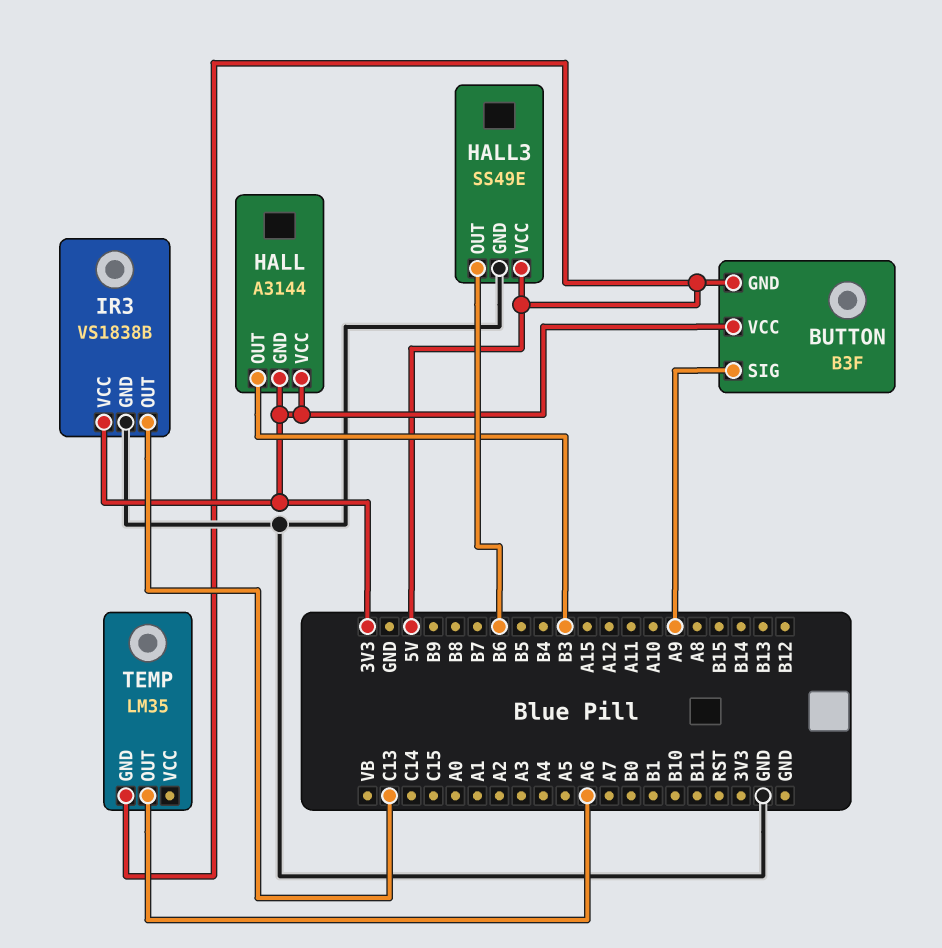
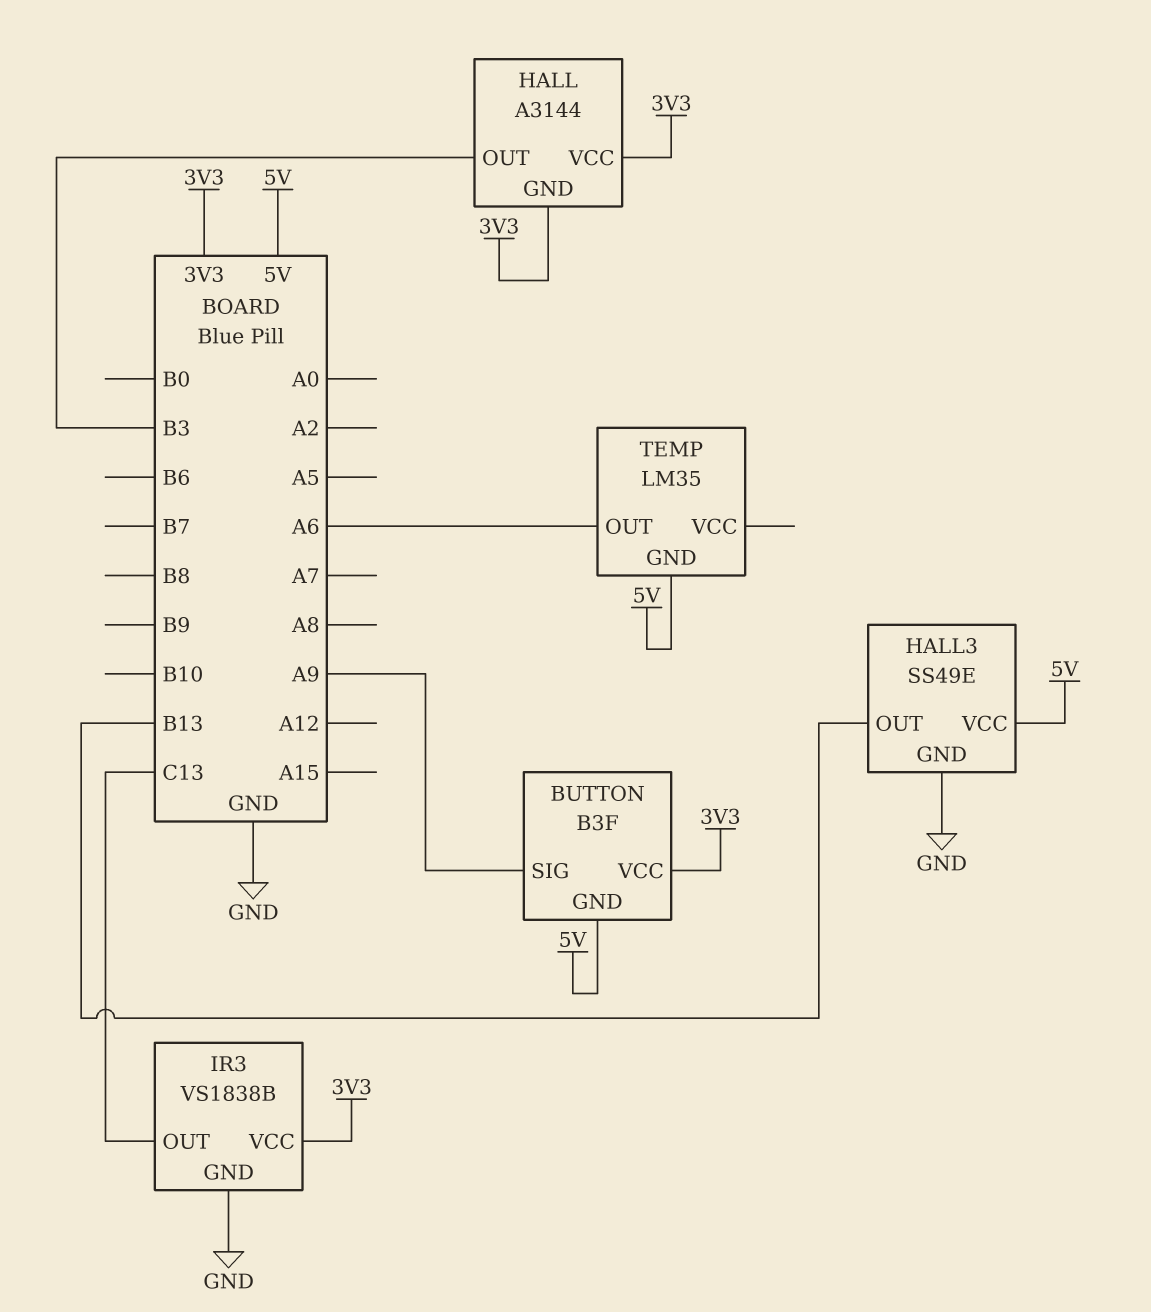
HALL3 pin OUT: B6 -> B13

